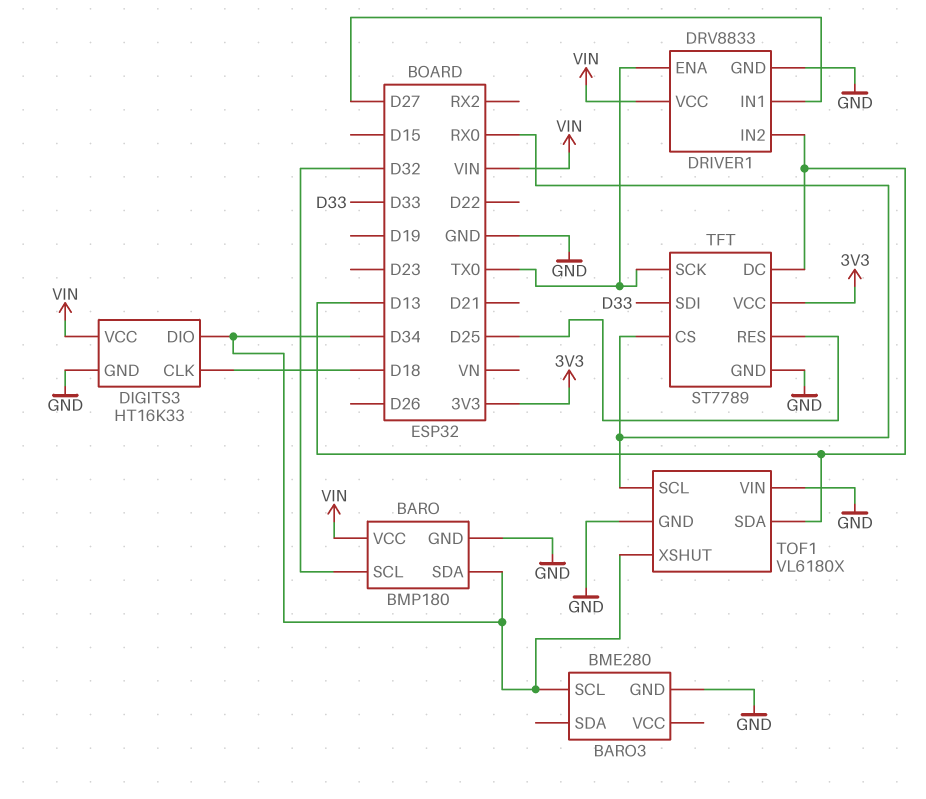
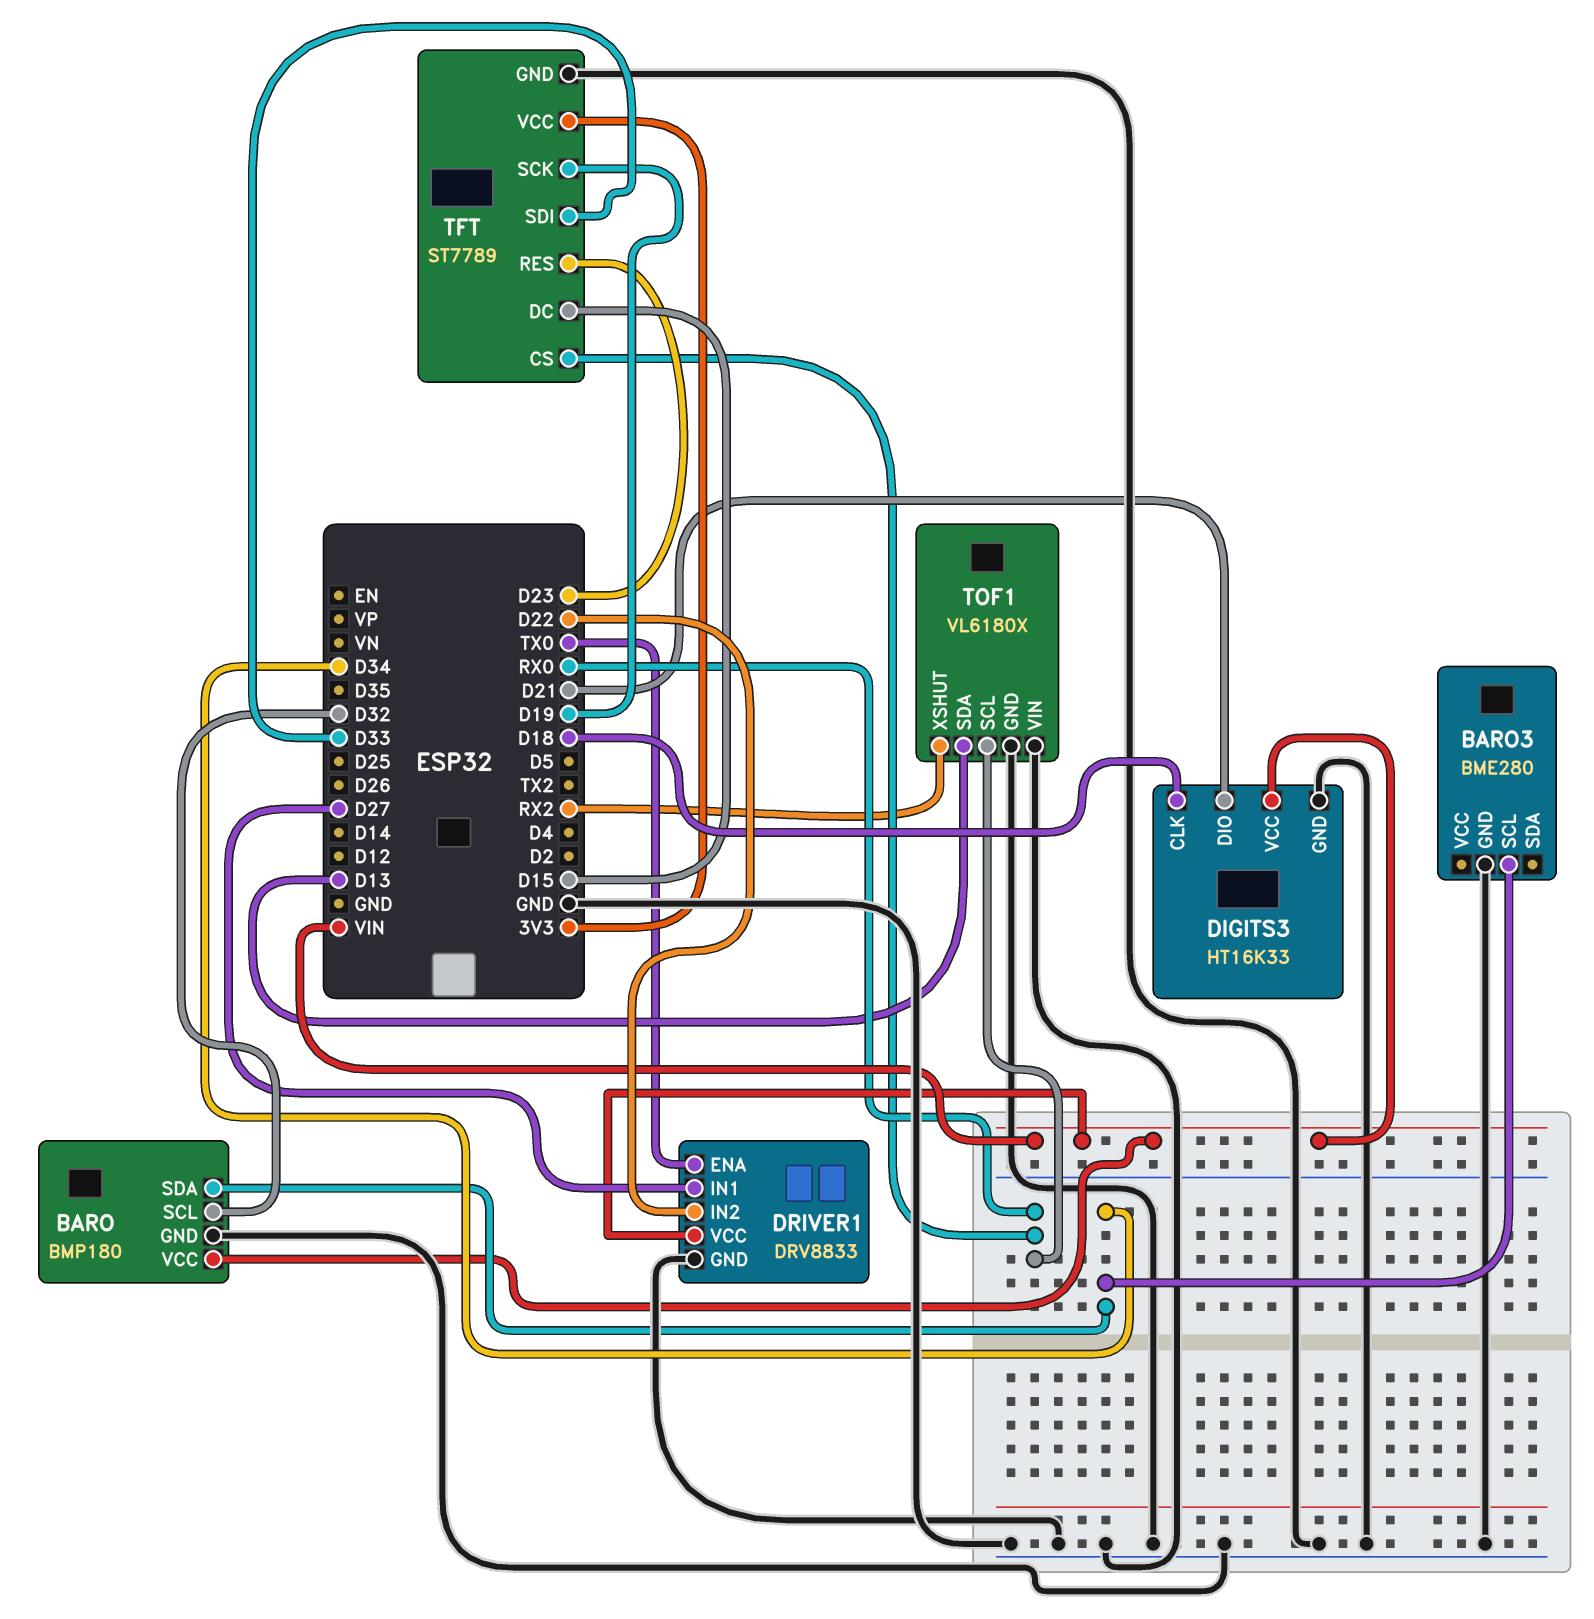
DIGITS3 pin DIO: D34 -> D21
DRIVER1 pin IN2: D13 -> D22
TFT pin DC: D13 -> D15
TFT pin RES: D25 -> D23
TFT pin SCK: TX0 -> D19
TOF1 pin XSHUT: D34 -> RX2

